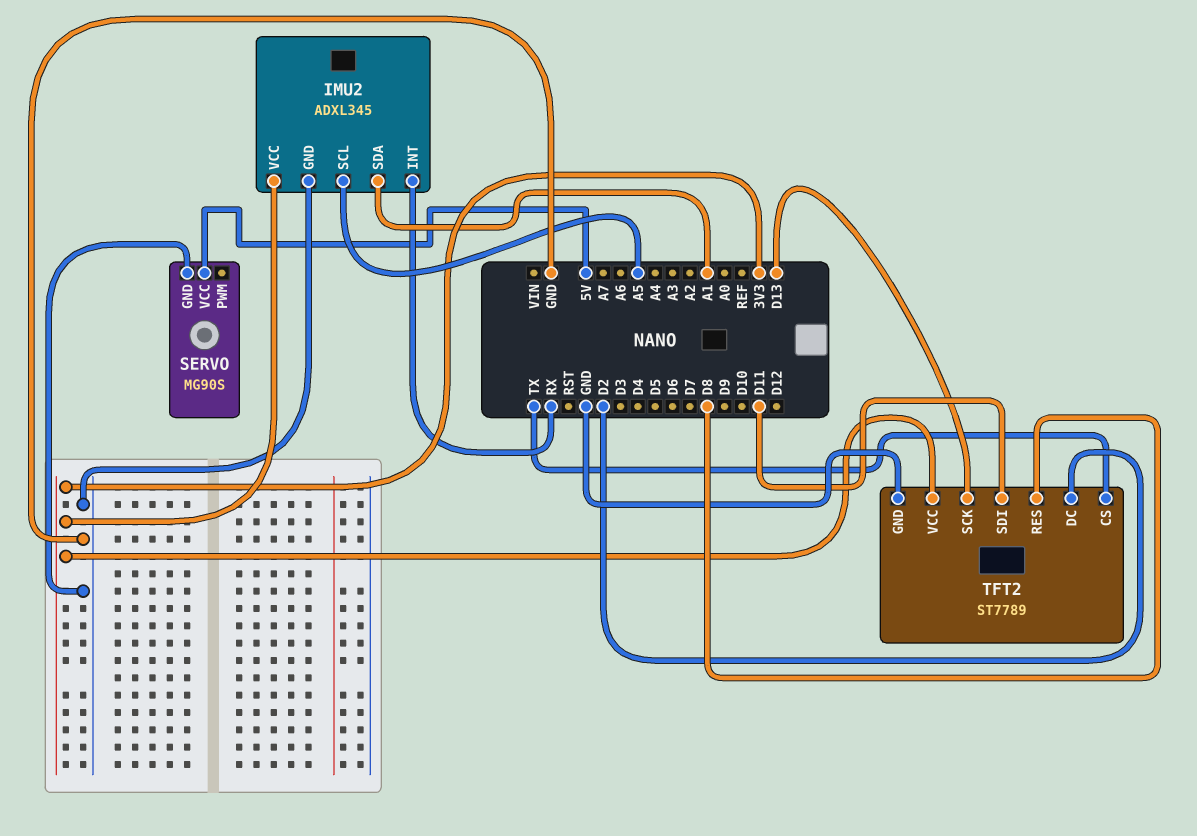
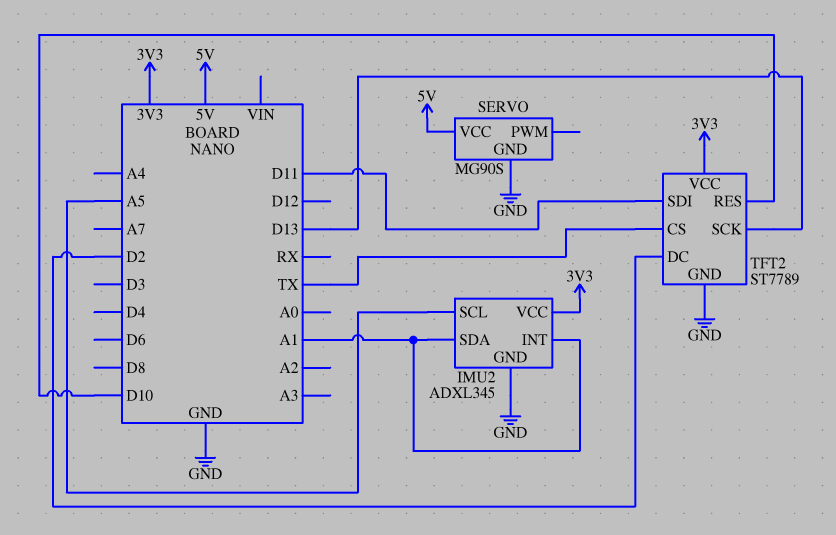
IMU2 pin INT: RX -> A1
TFT2 pin RES: D8 -> D10

